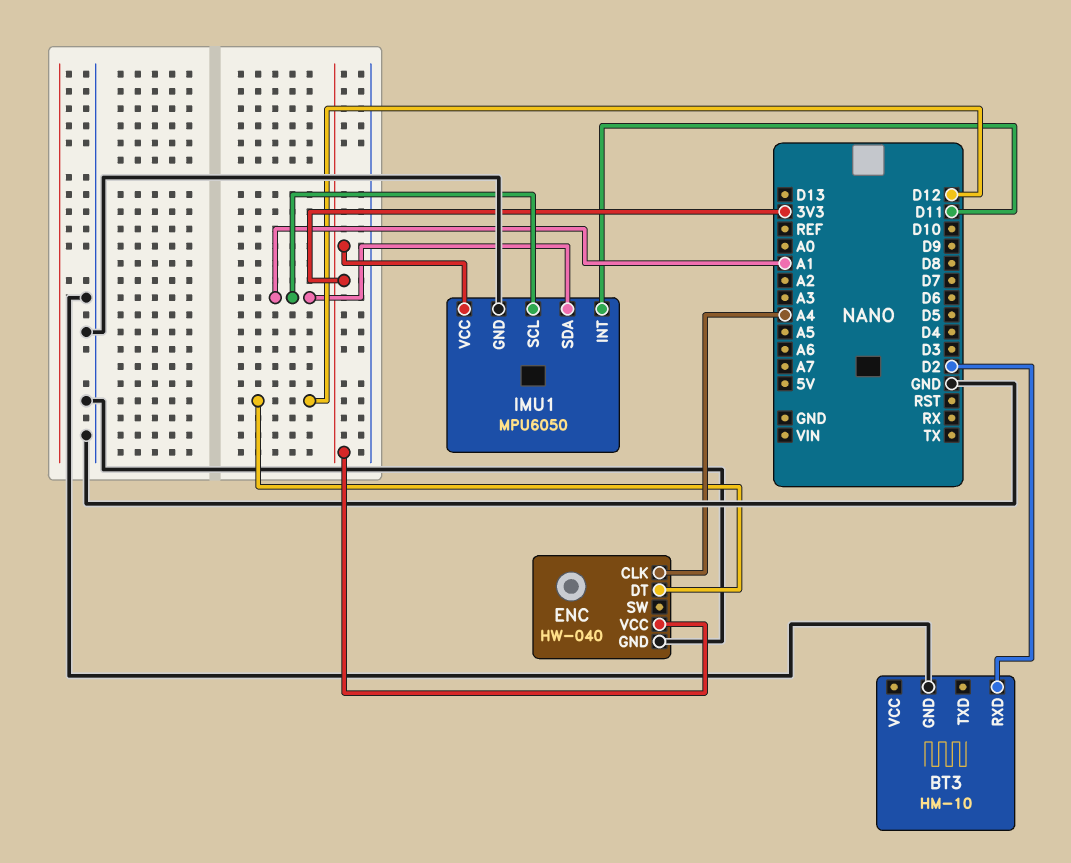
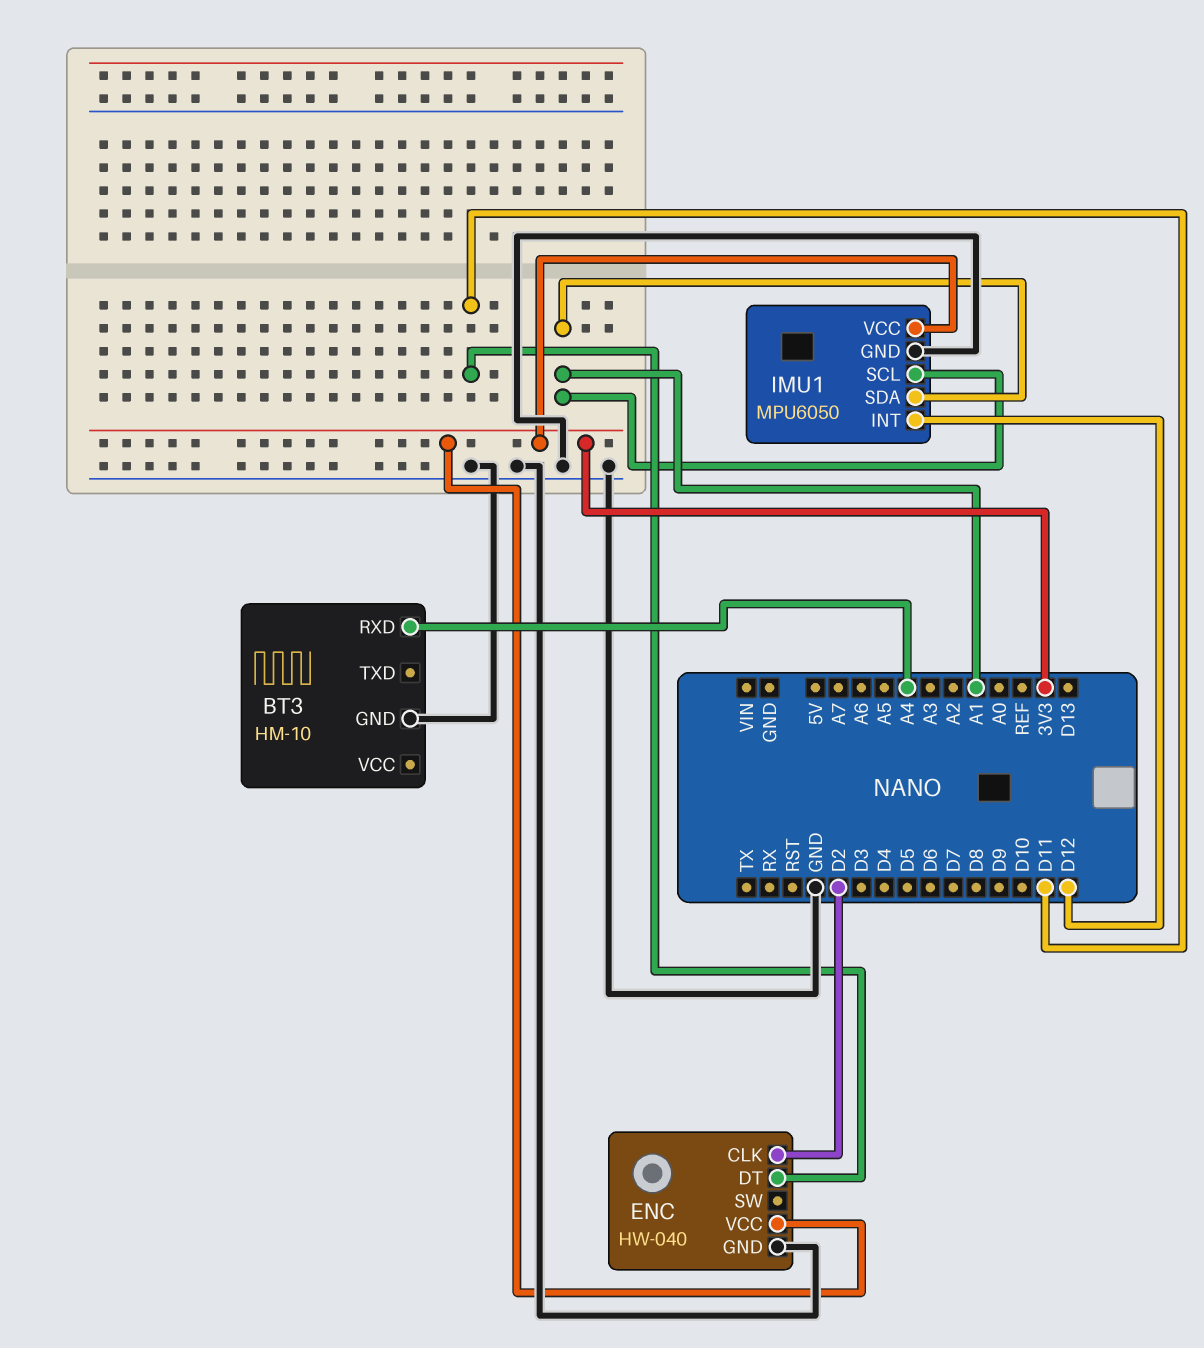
BT3 pin RXD: D2 -> A4
ENC pin CLK: A4 -> D2
ENC pin DT: D12 -> D11
IMU1 pin INT: D11 -> D12

